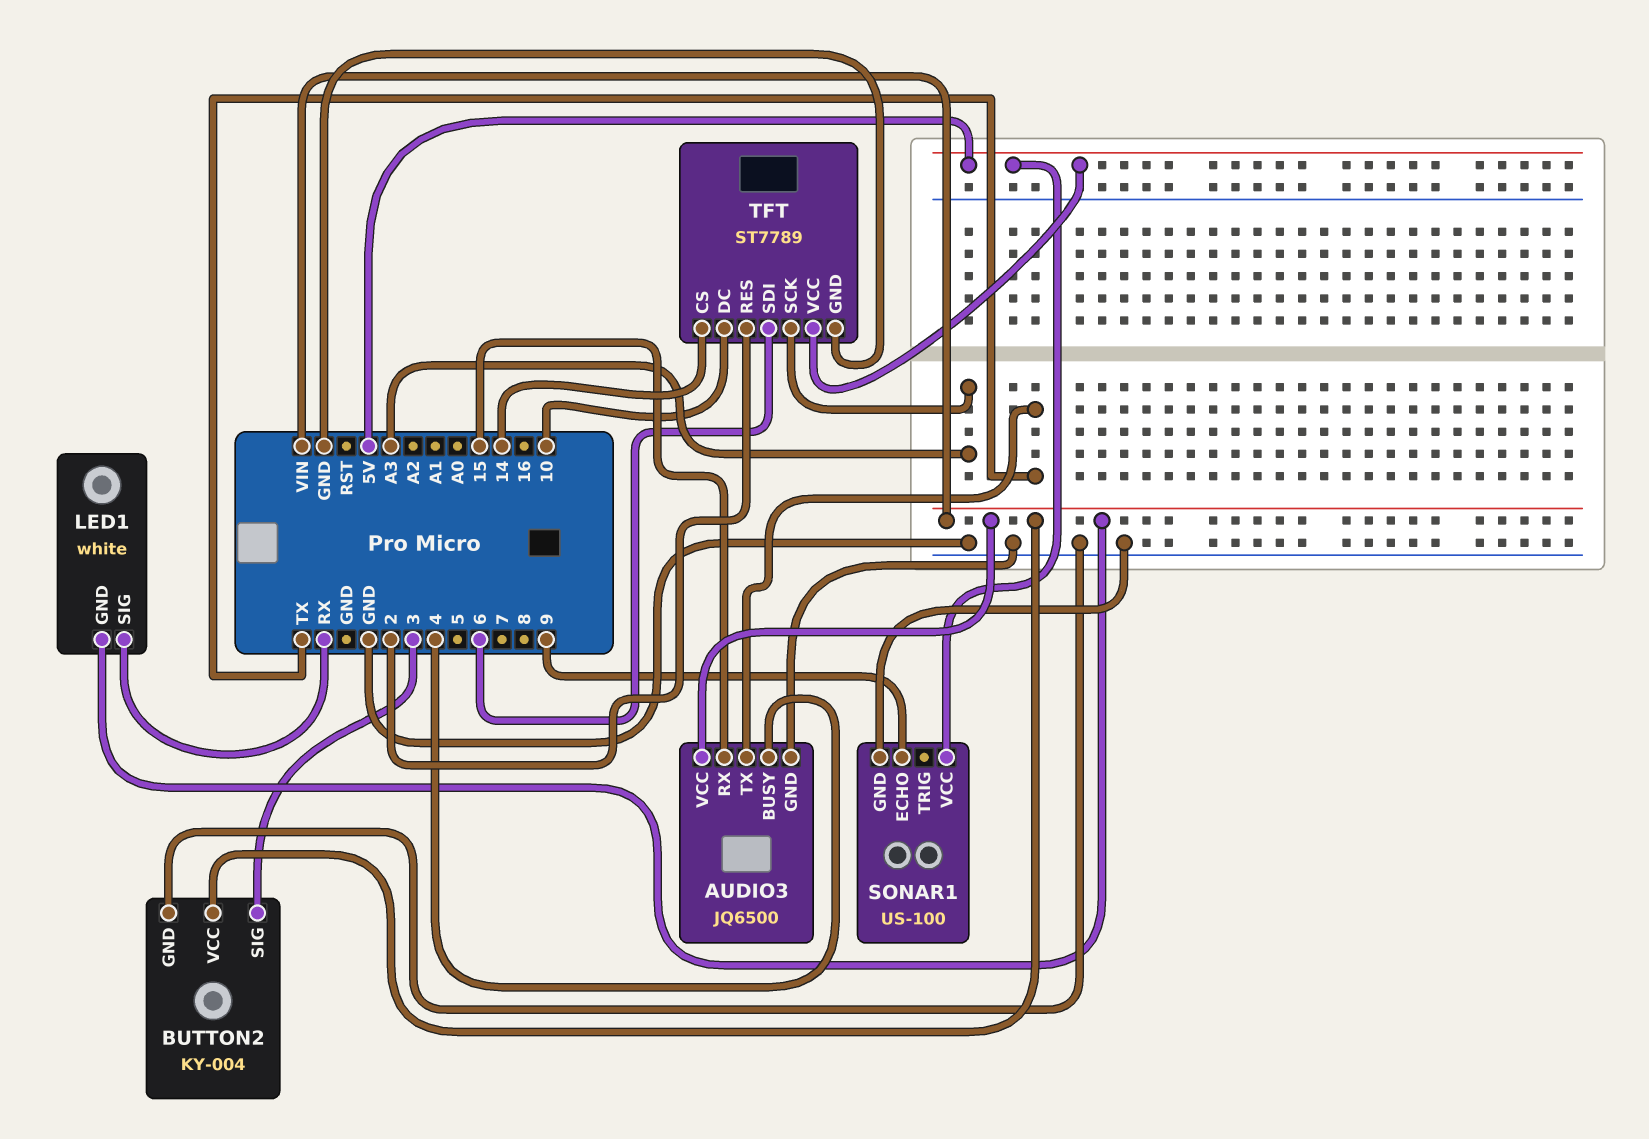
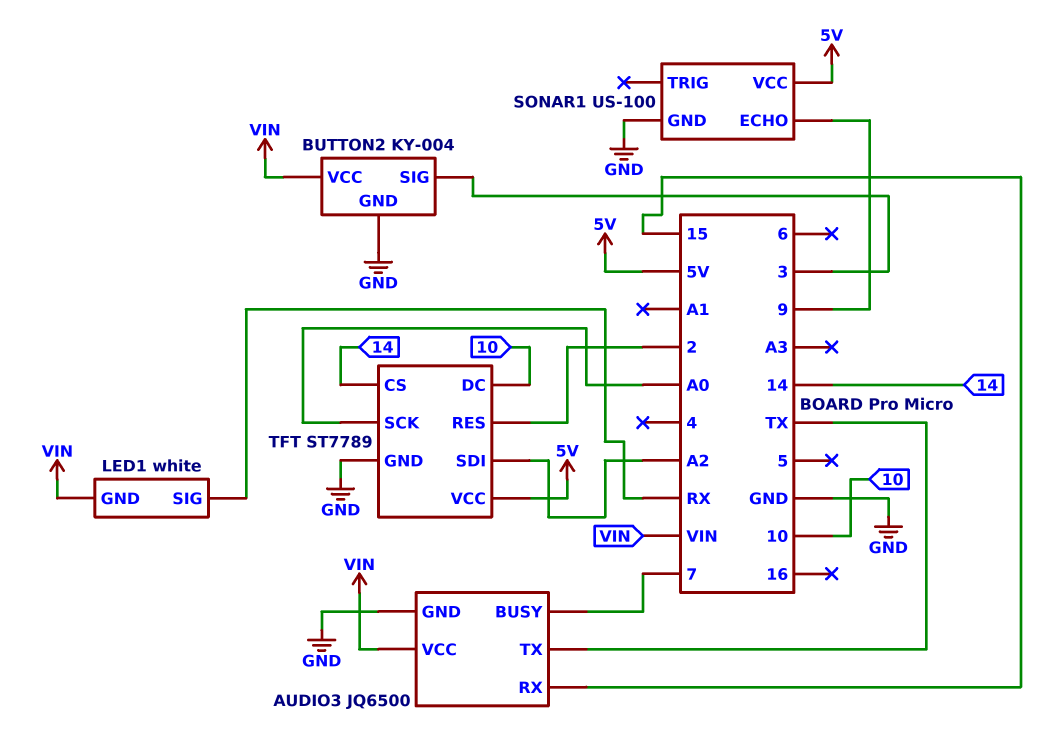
AUDIO3 pin BUSY: 4 -> 7
TFT pin SCK: A3 -> A0
TFT pin SDI: 6 -> A2

